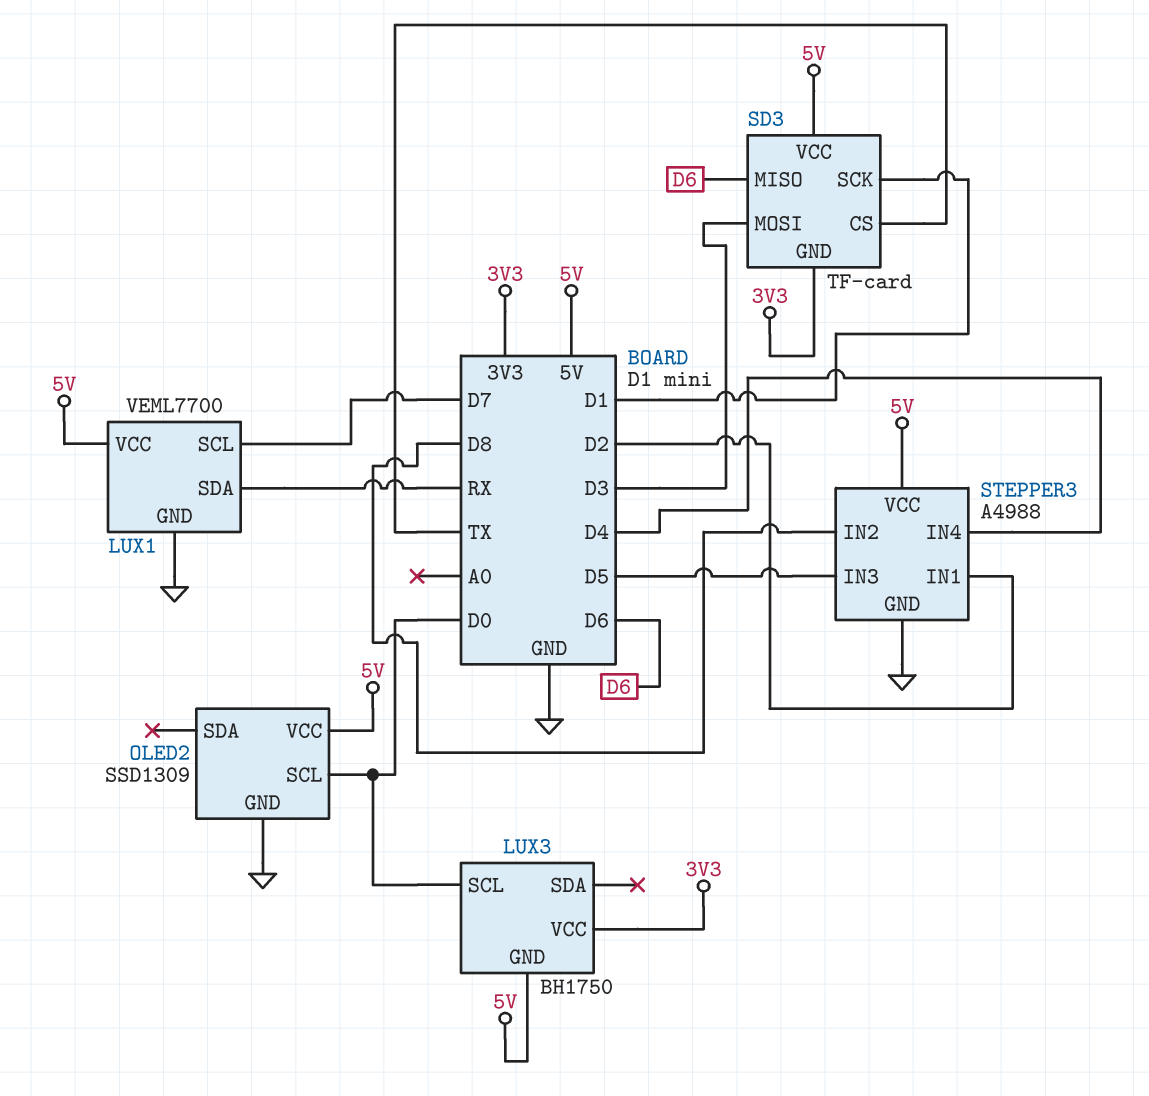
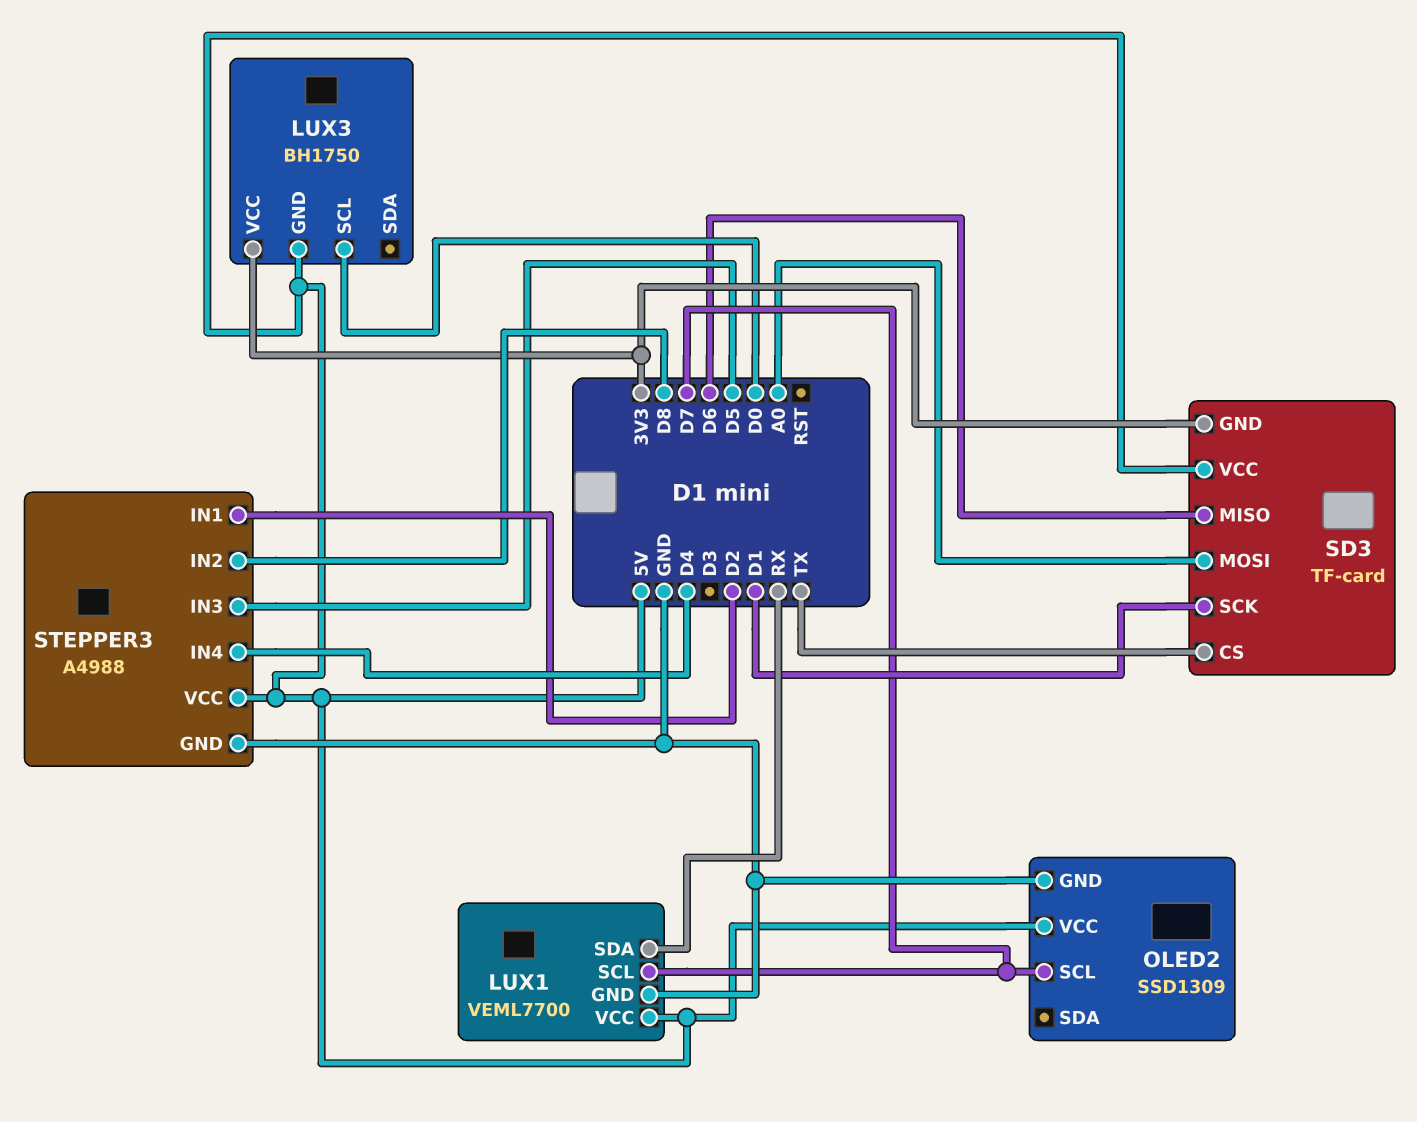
OLED2 pin SCL: D0 -> D7
SD3 pin MOSI: D3 -> A0

